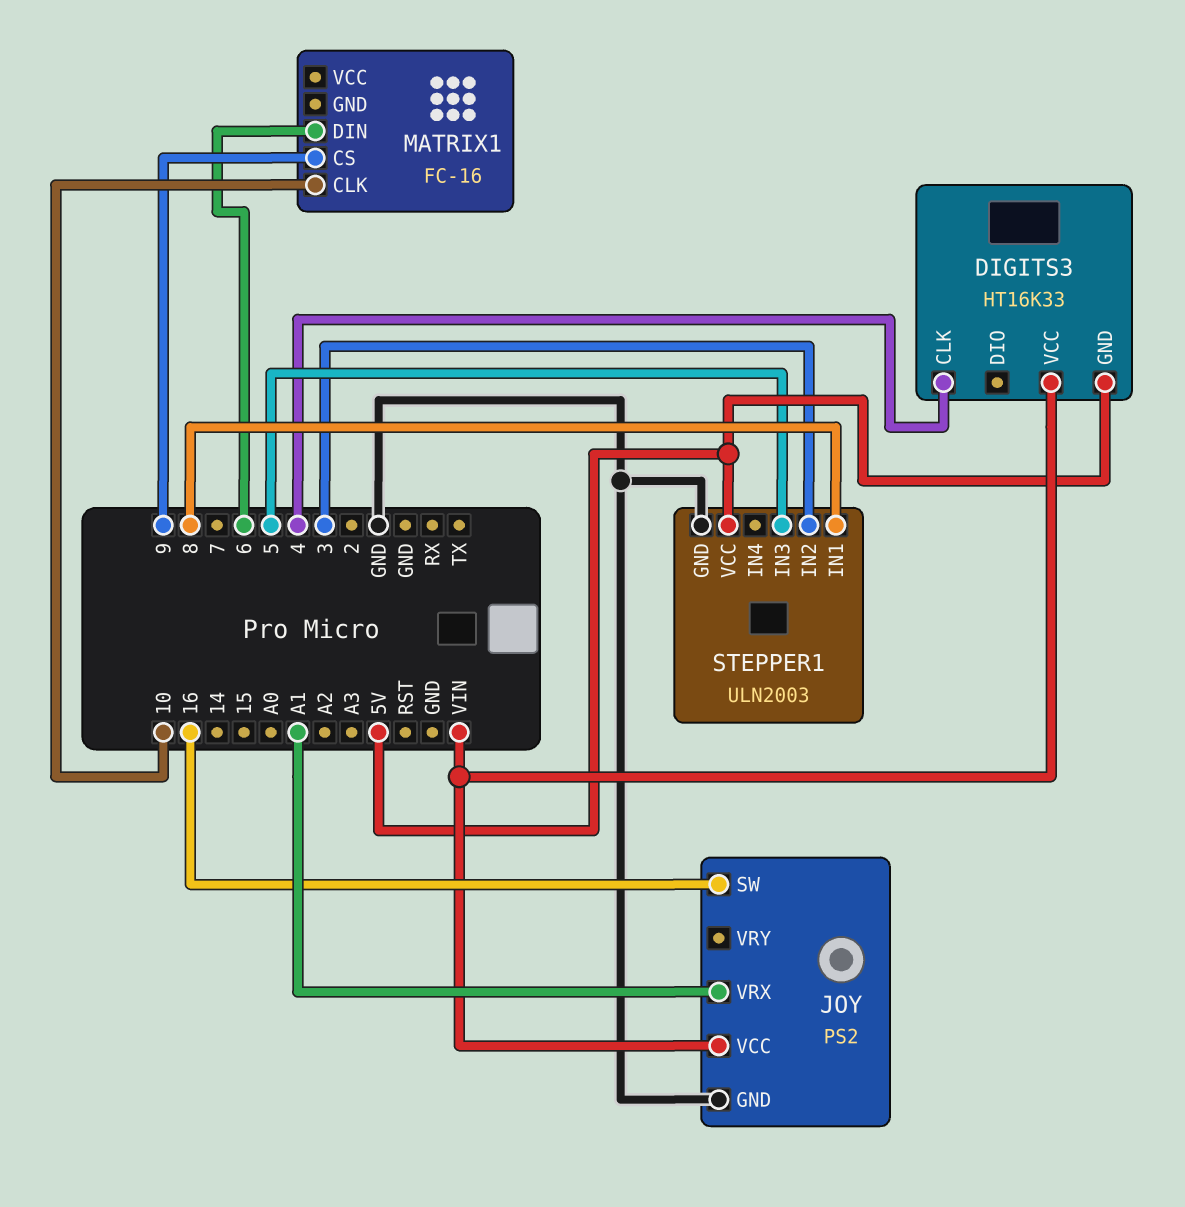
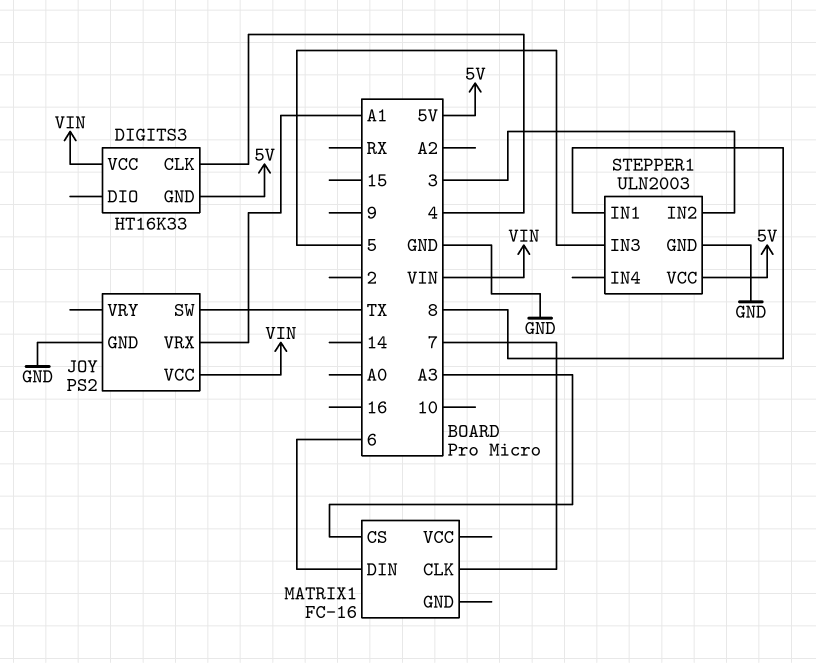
JOY pin SW: 16 -> TX
MATRIX1 pin CLK: 10 -> 7
MATRIX1 pin CS: 9 -> A3

